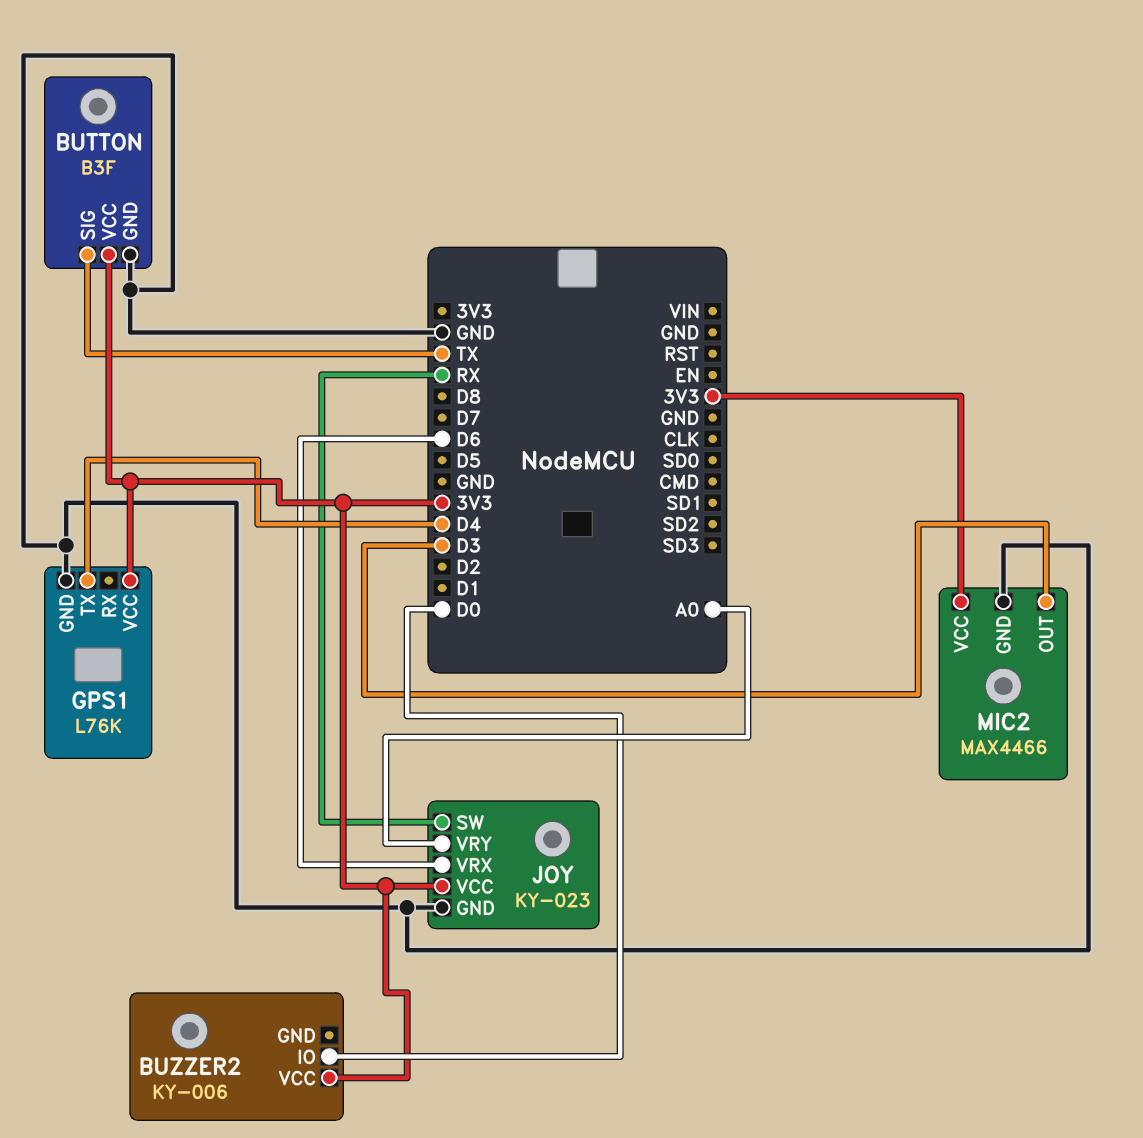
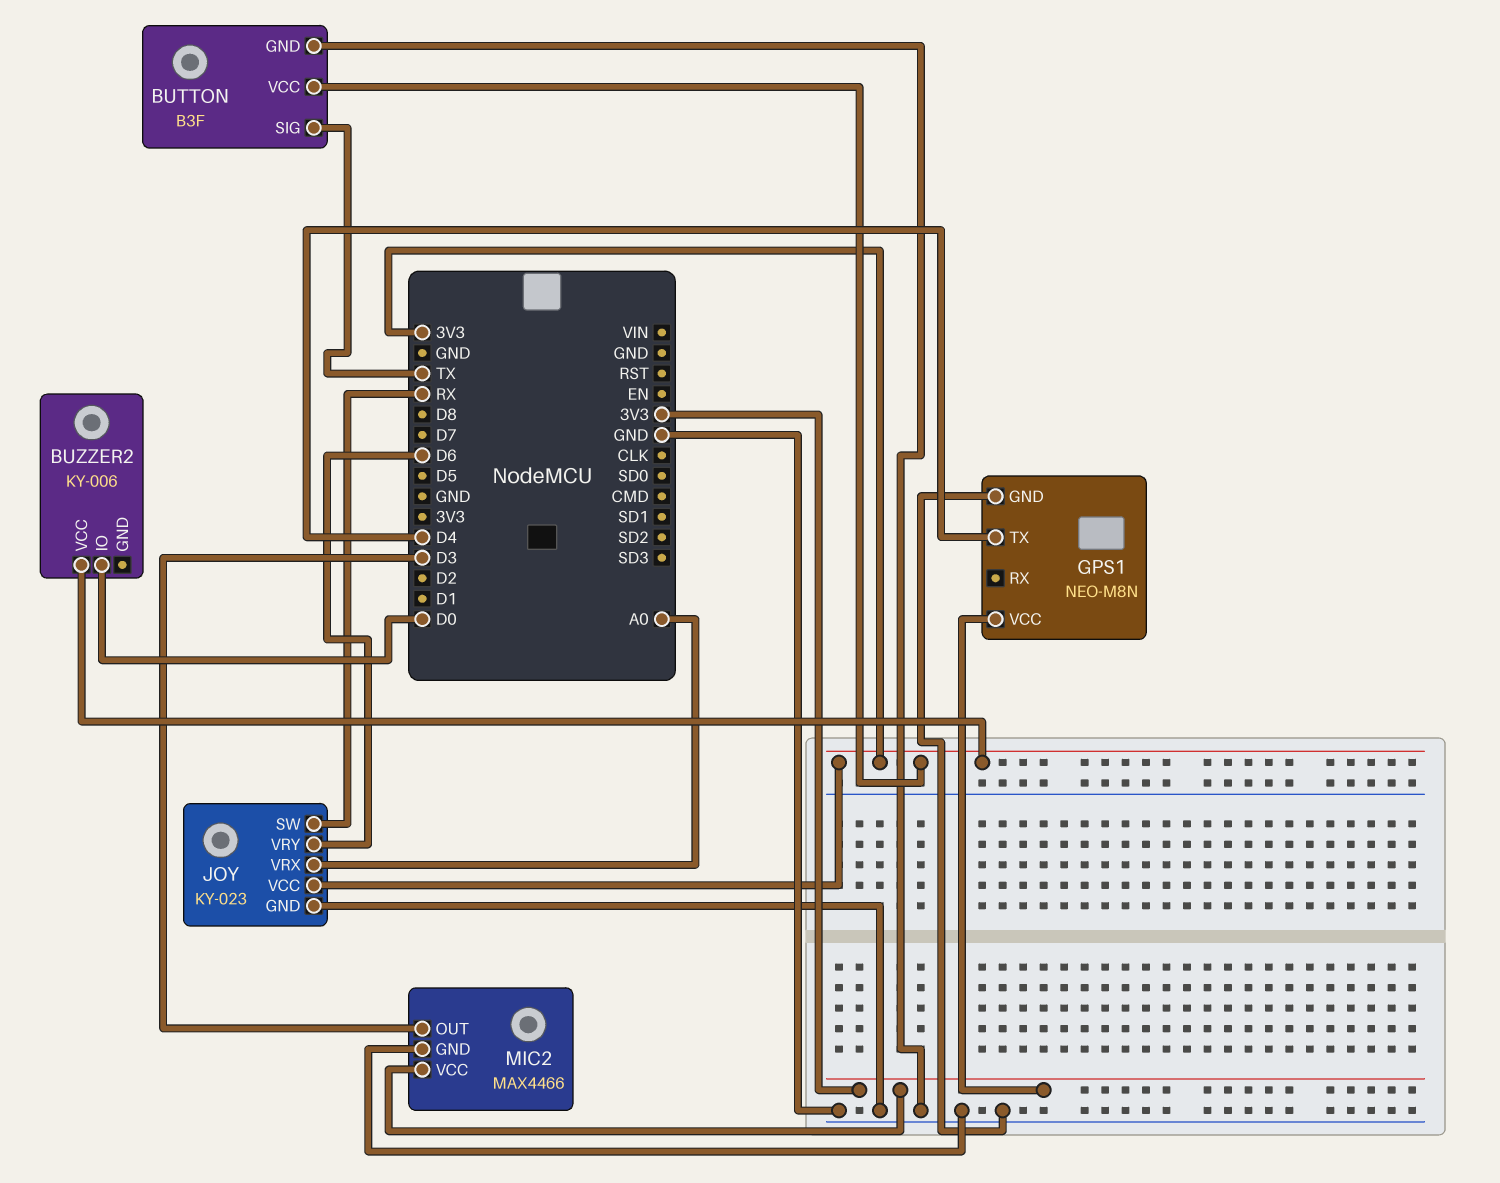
GPS1: L76K -> NEO-M8N
JOY pin VRX: D6 -> A0
JOY pin VRY: A0 -> D6

